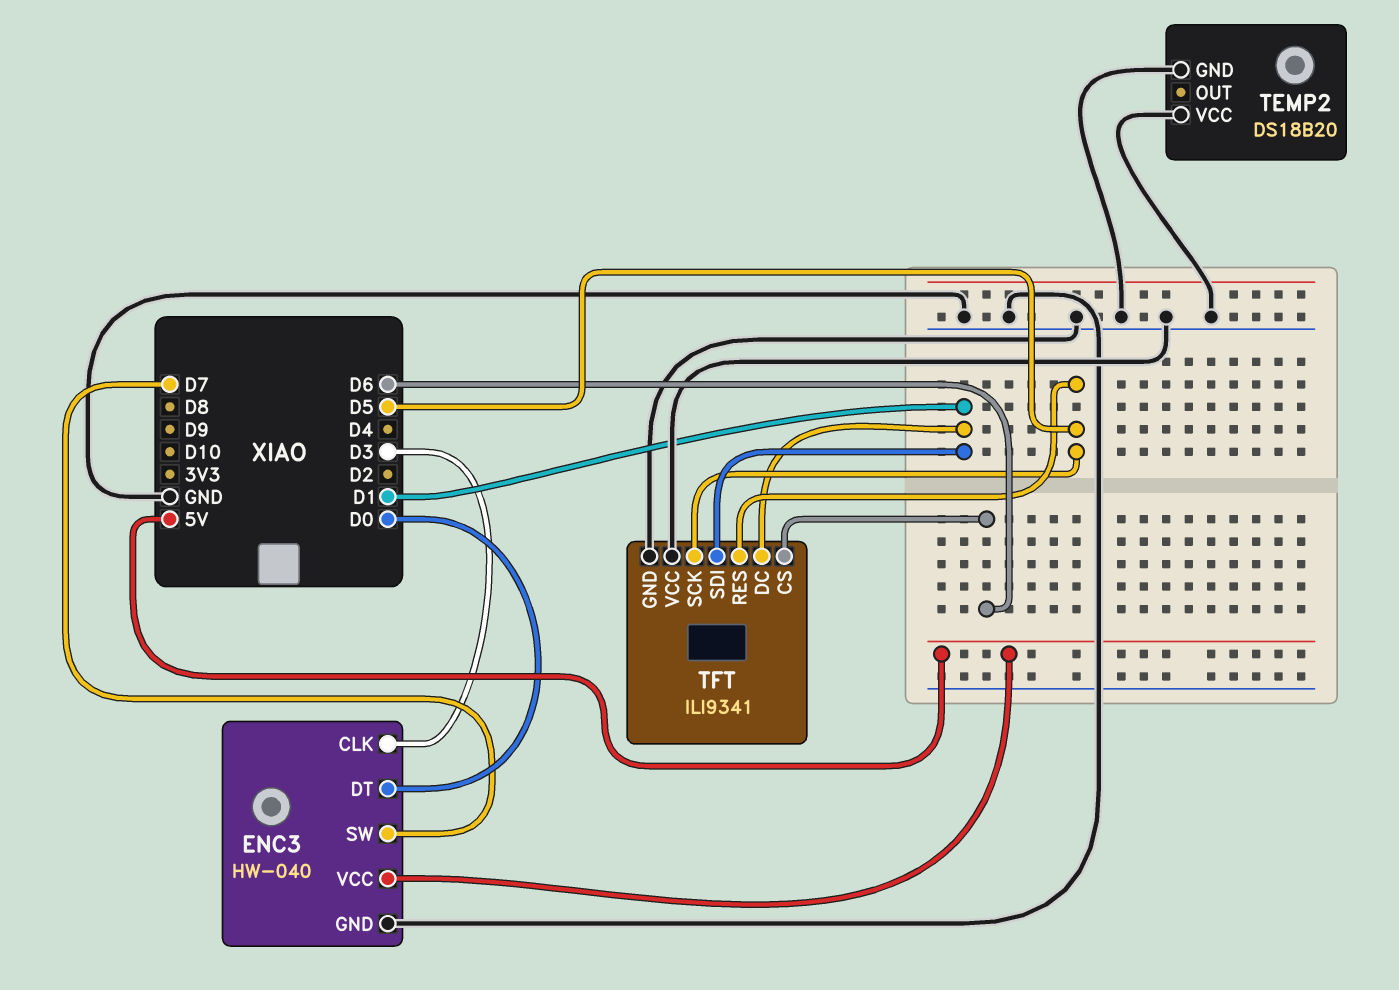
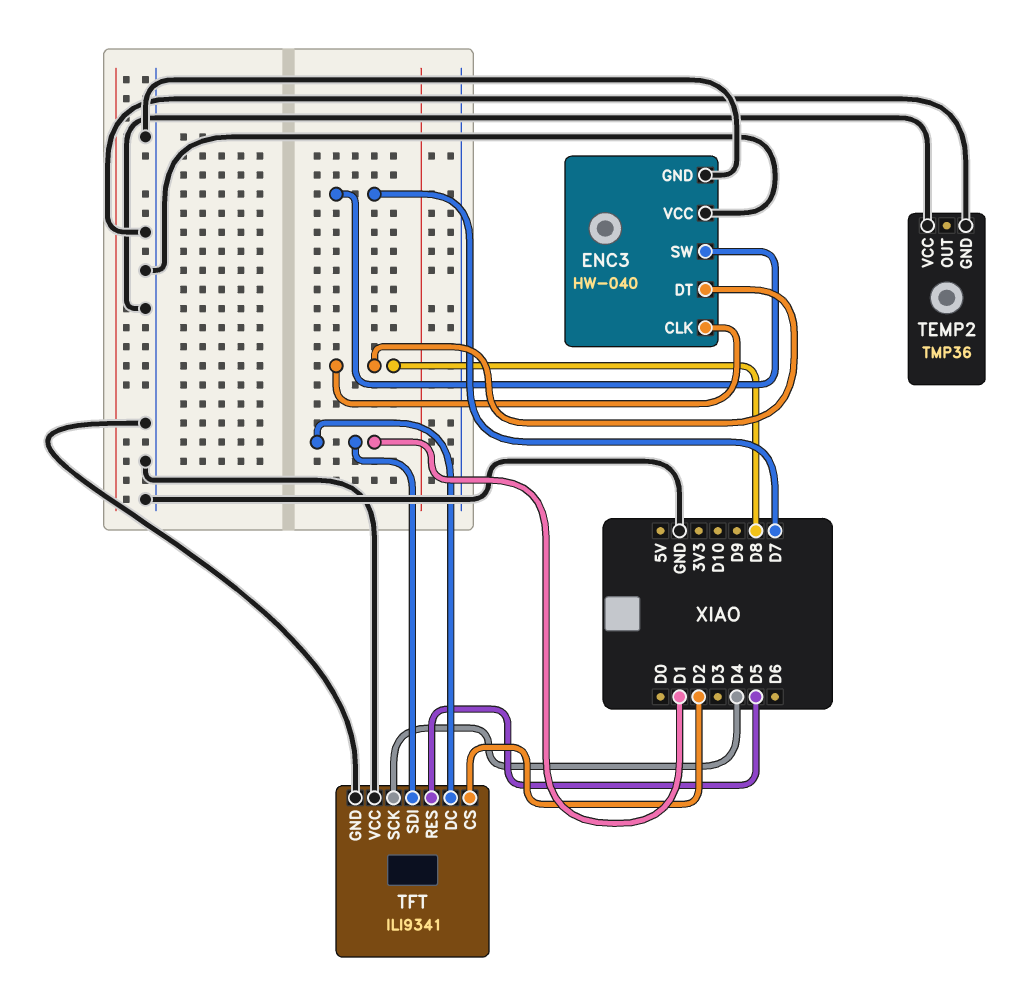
ENC3 pin CLK: D3 -> D8
ENC3 pin DT: D0 -> D8
ENC3 pin VCC: 5V -> GND
TEMP2: DS18B20 -> TMP36
TFT pin CS: D6 -> D2
TFT pin SCK: D5 -> D4

